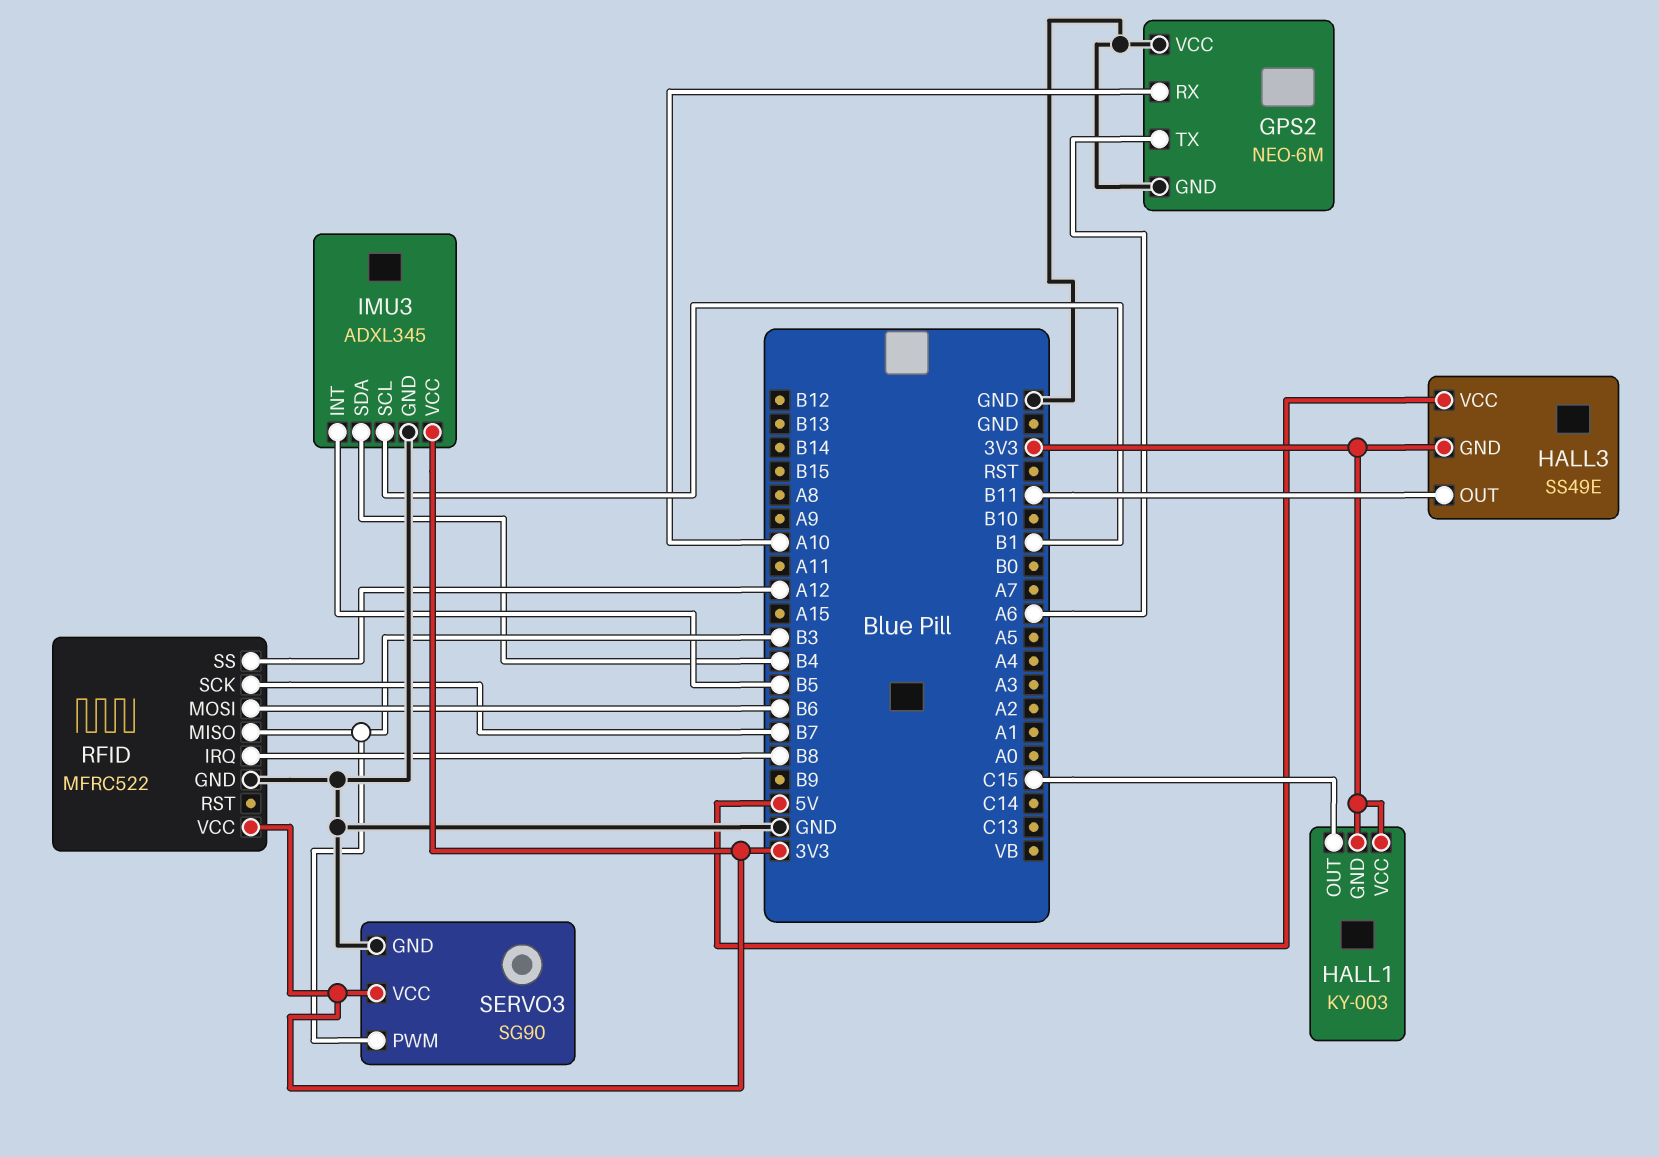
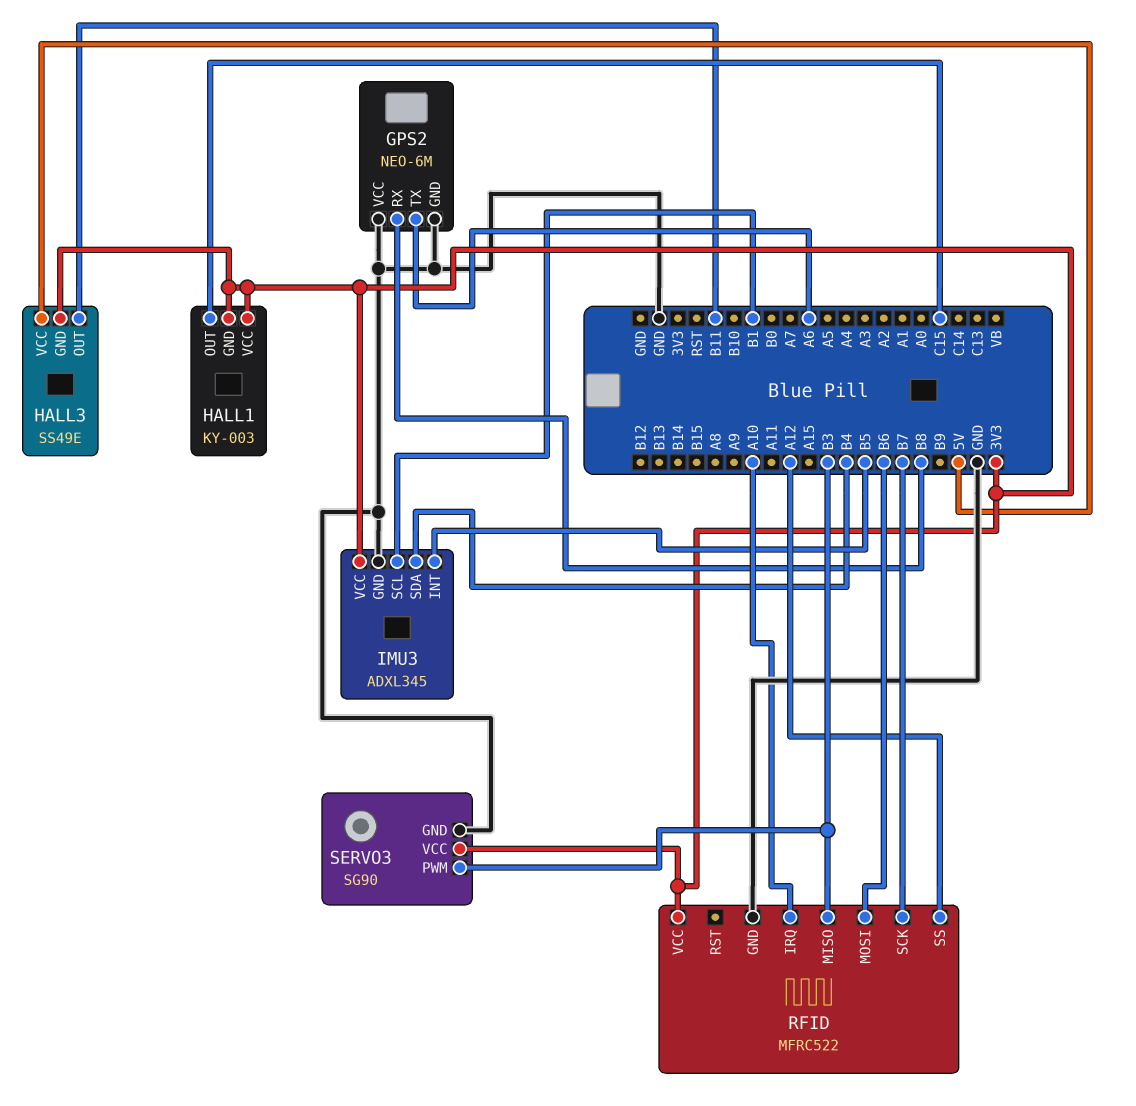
GPS2 pin RX: A10 -> B8
RFID pin IRQ: B8 -> A10

